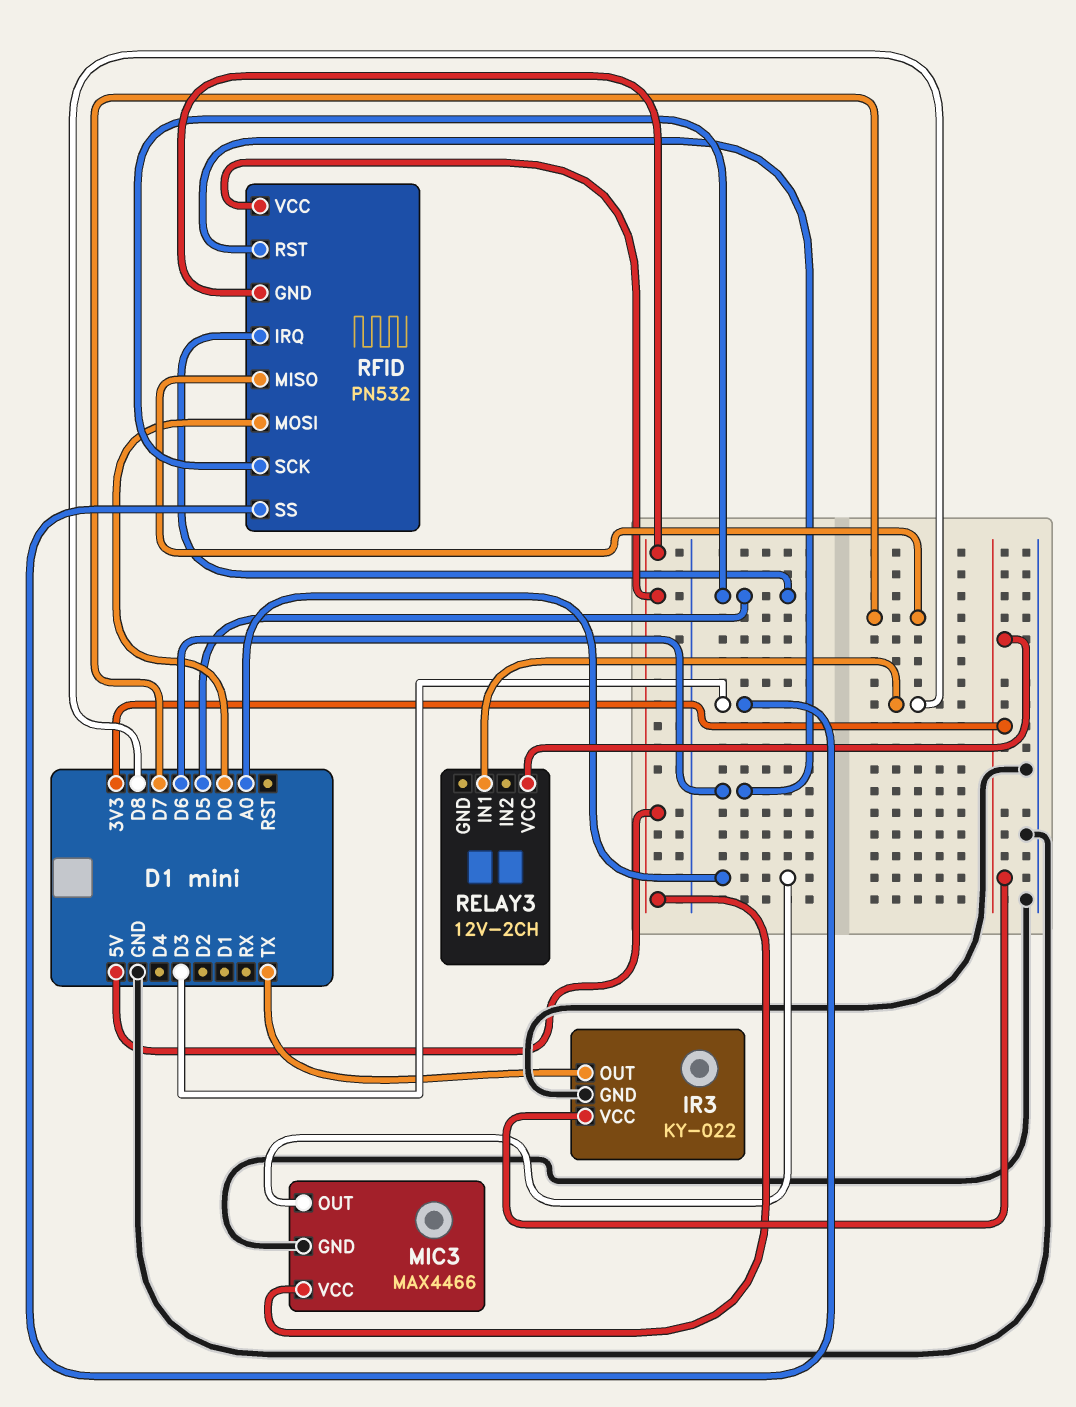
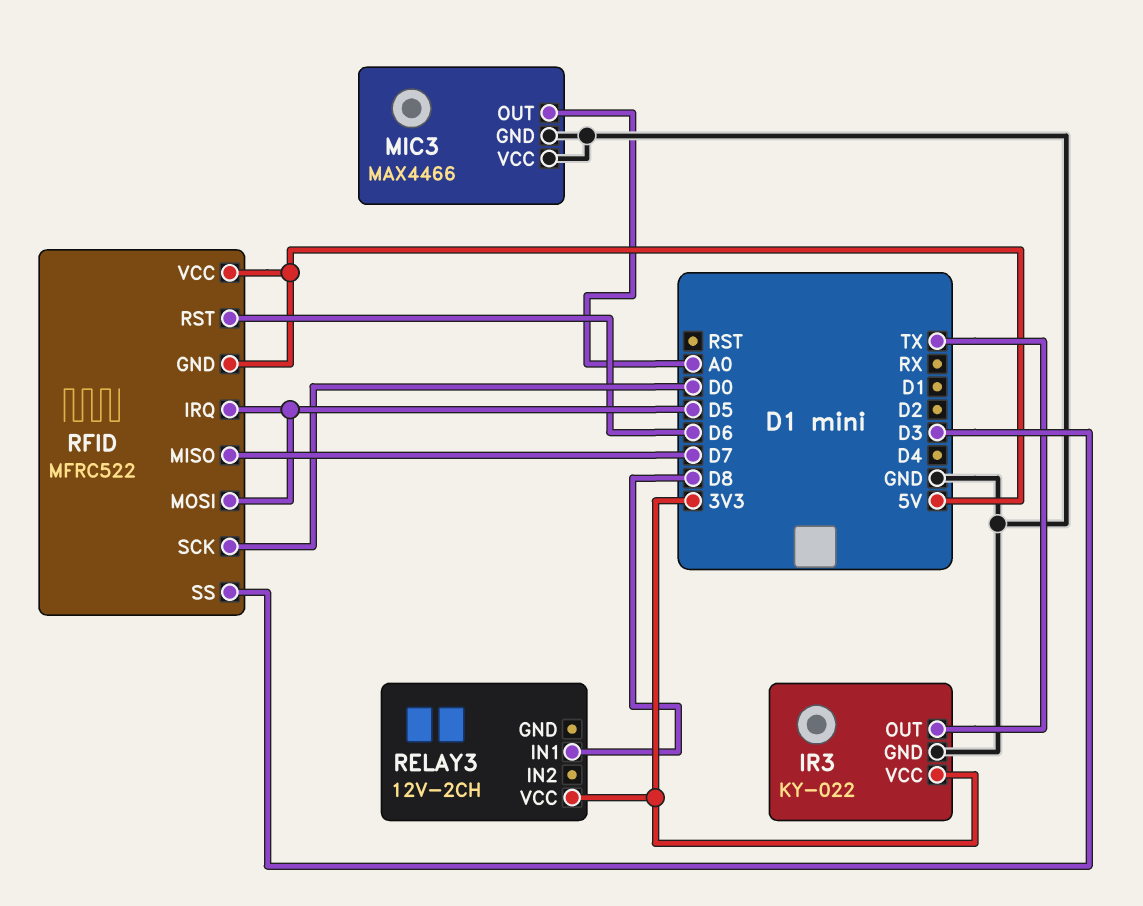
MIC3 pin VCC: 5V -> GND
RFID: PN532 -> MFRC522
RFID pin MOSI: D0 -> D5
RFID pin SCK: D5 -> D0

